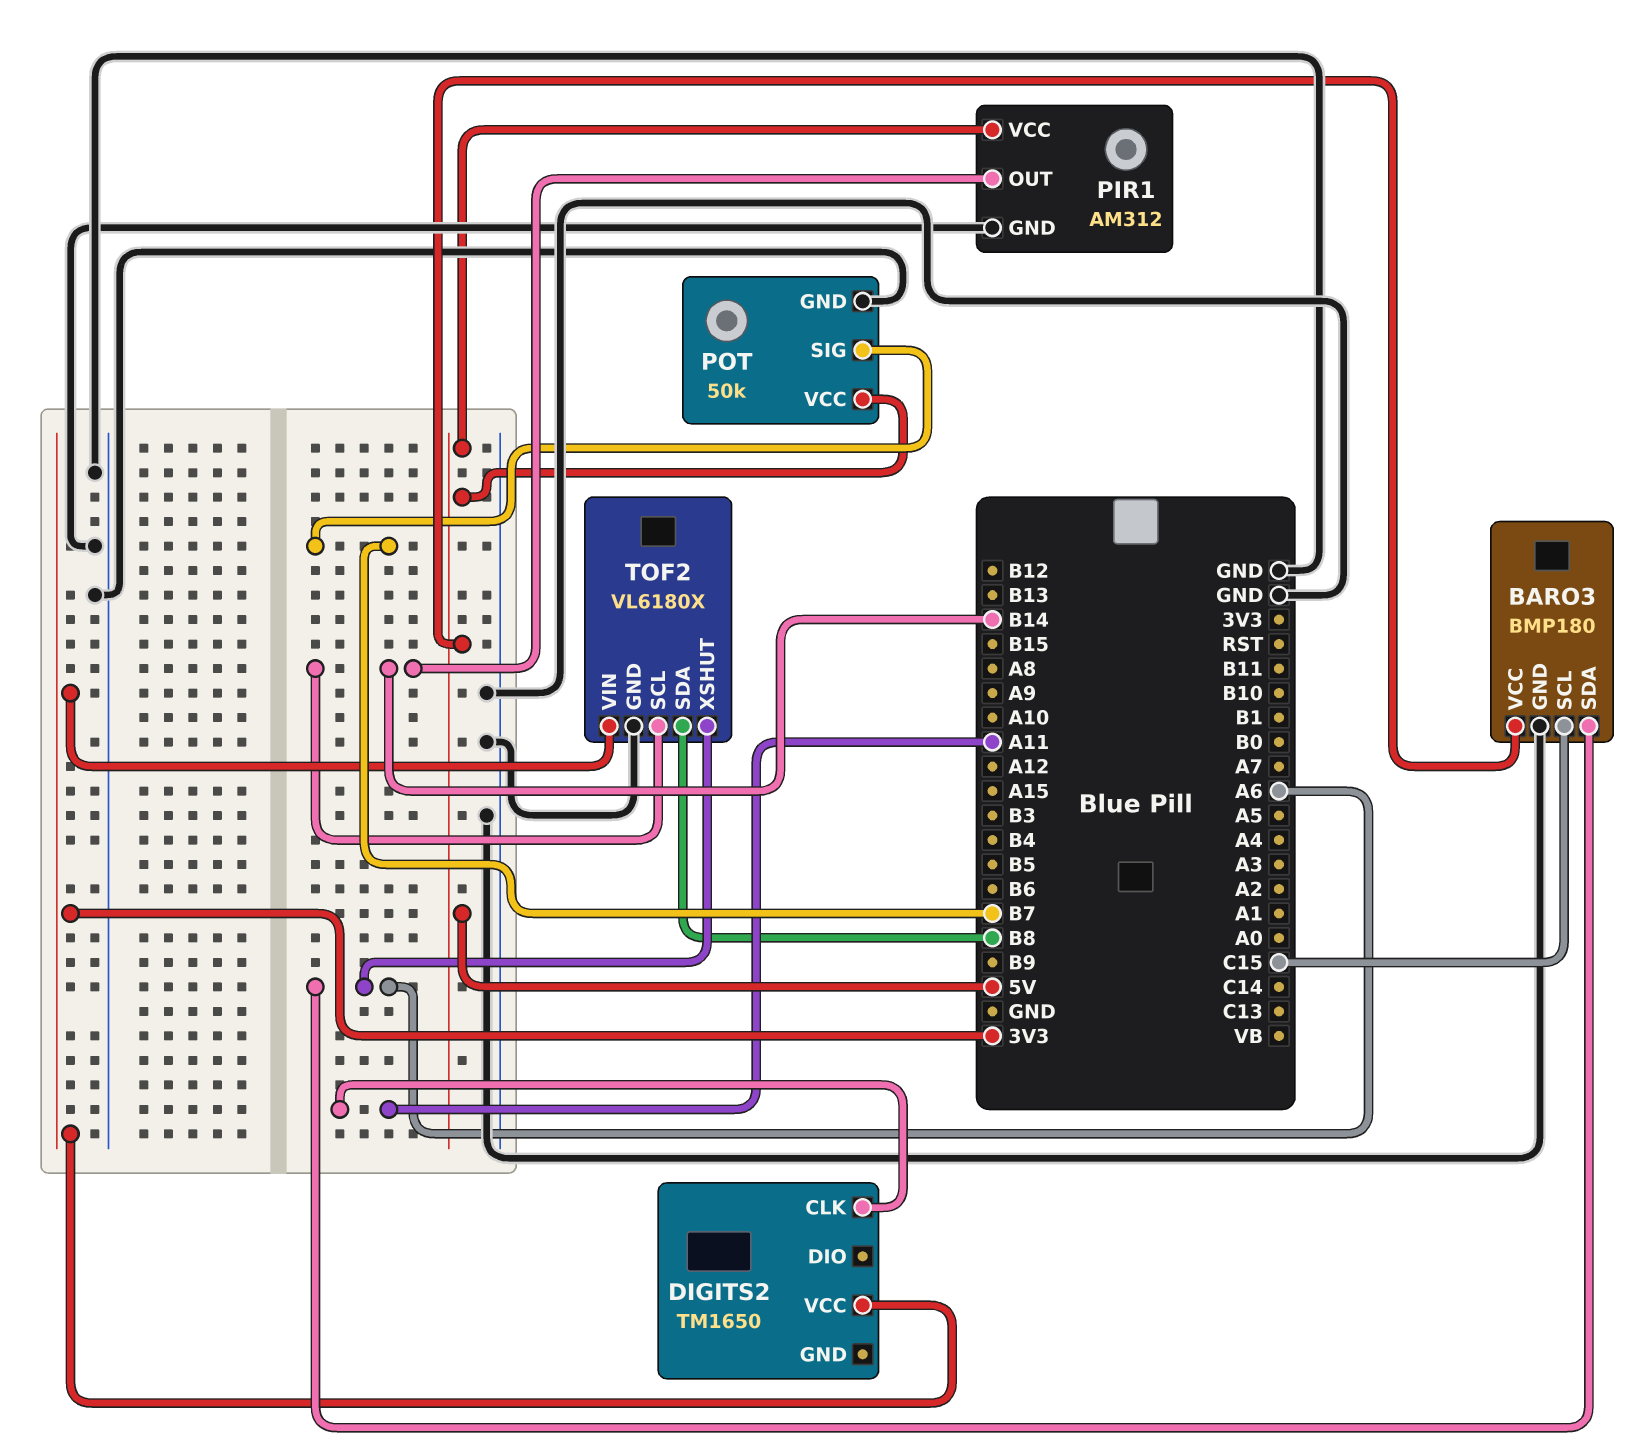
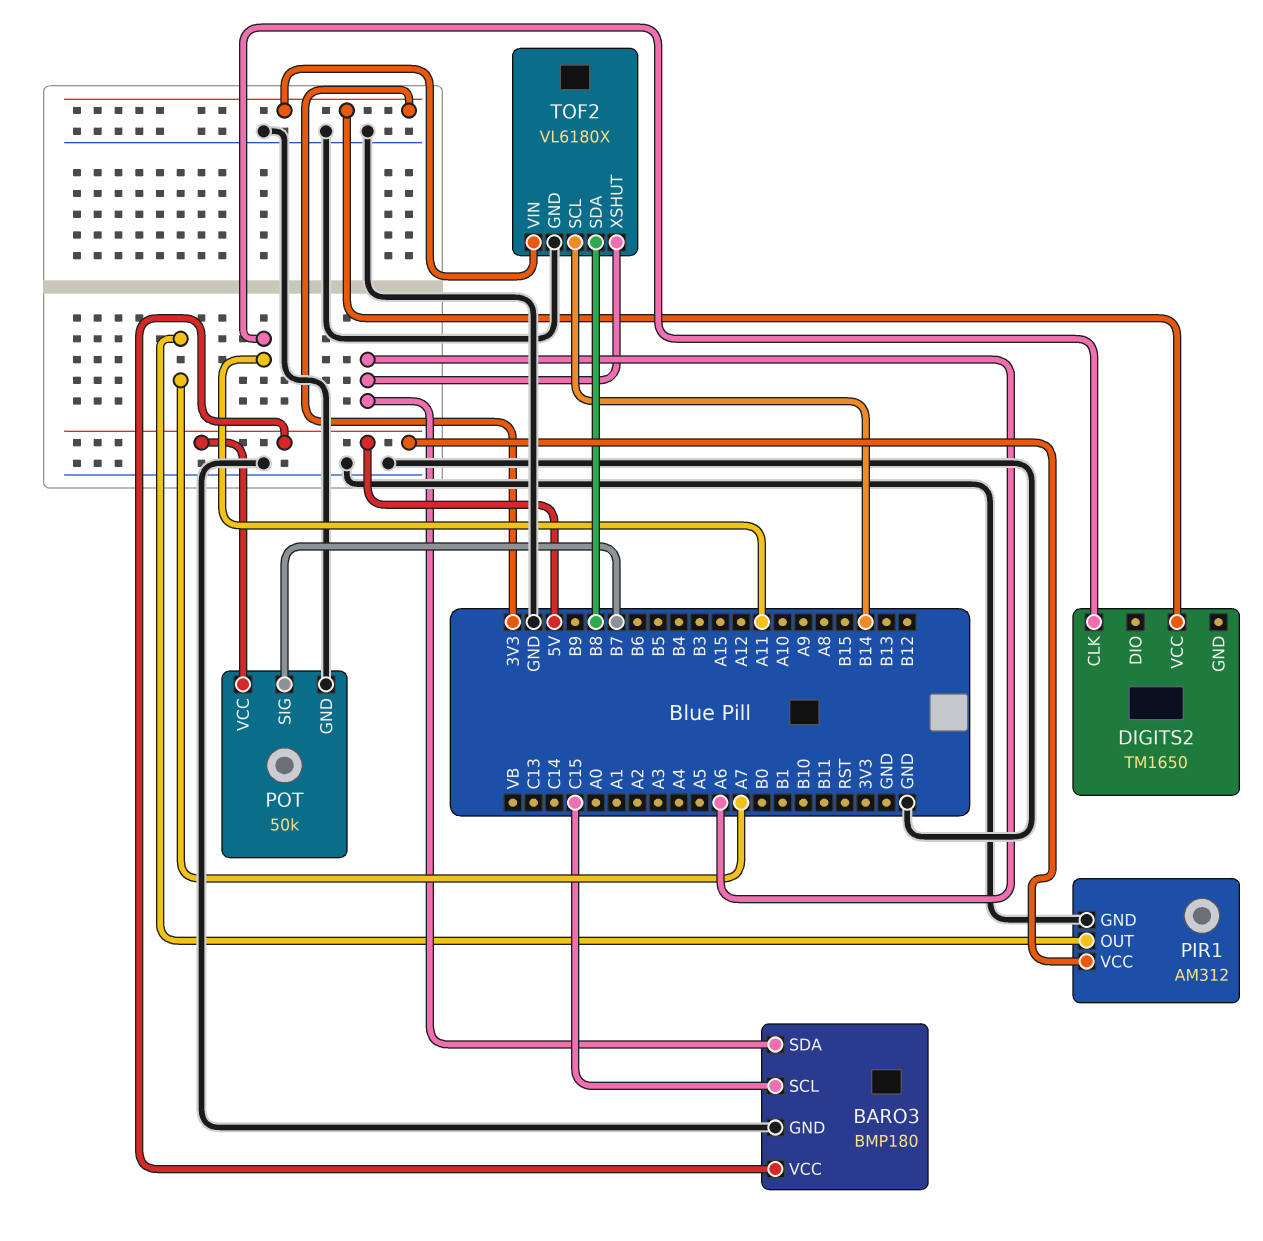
PIR1 pin OUT: B14 -> A7

